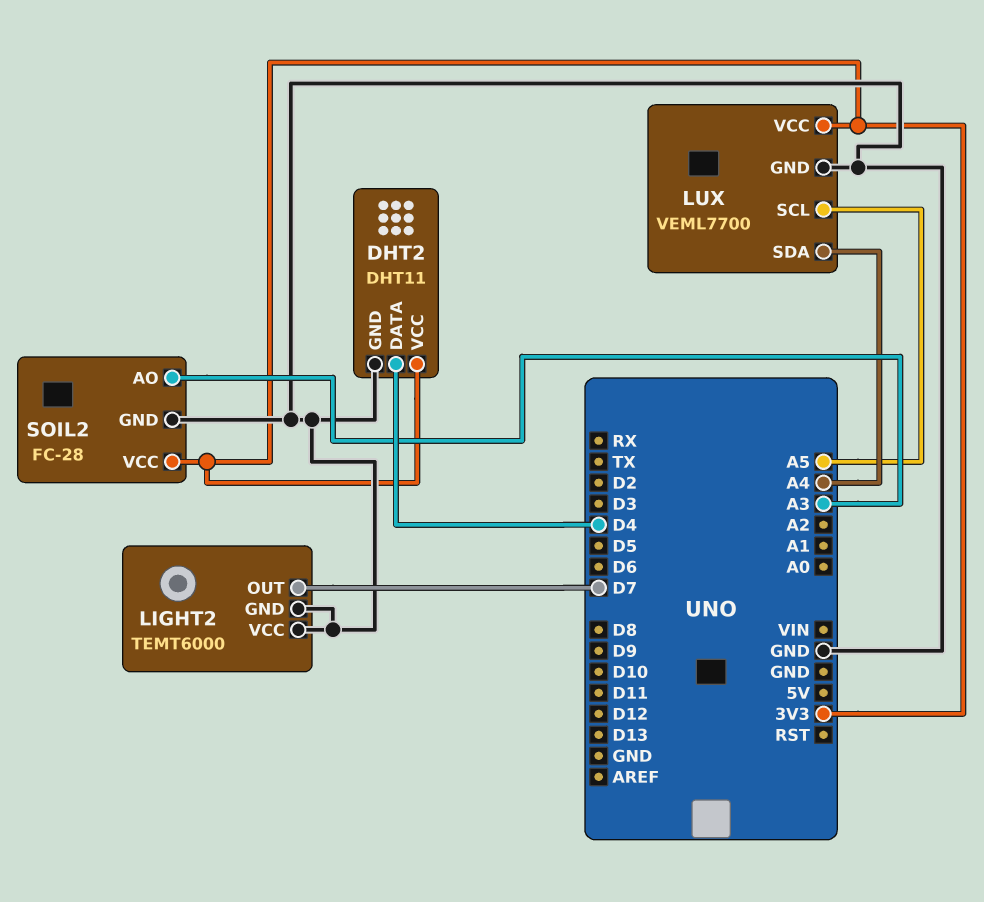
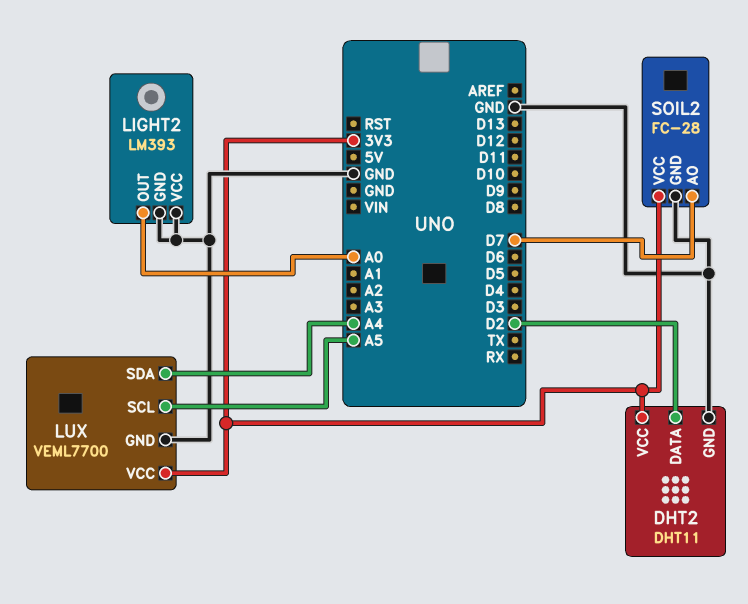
DHT2 pin DATA: D4 -> D2
LIGHT2: TEMT6000 -> LM393
LIGHT2 pin OUT: D7 -> A0
SOIL2 pin AO: A3 -> D7

